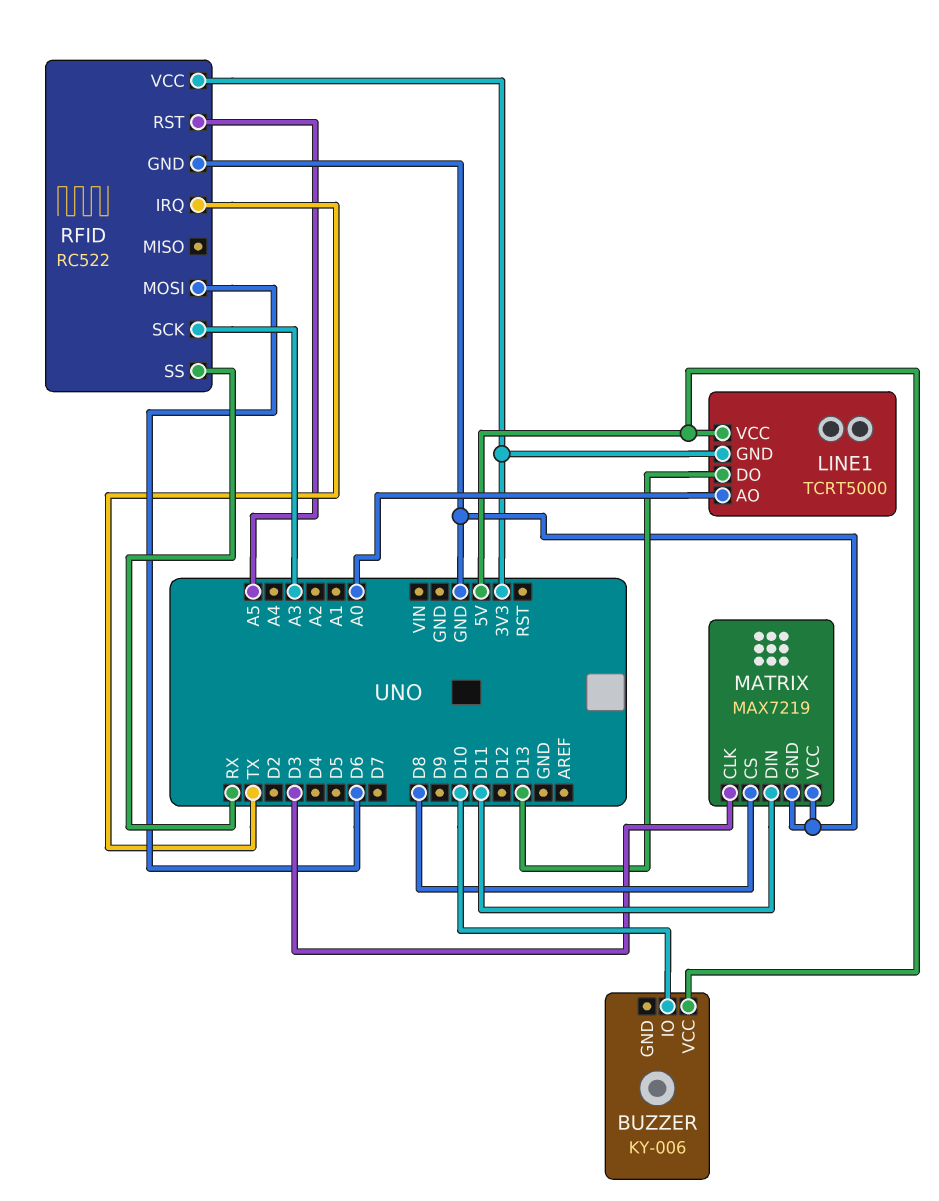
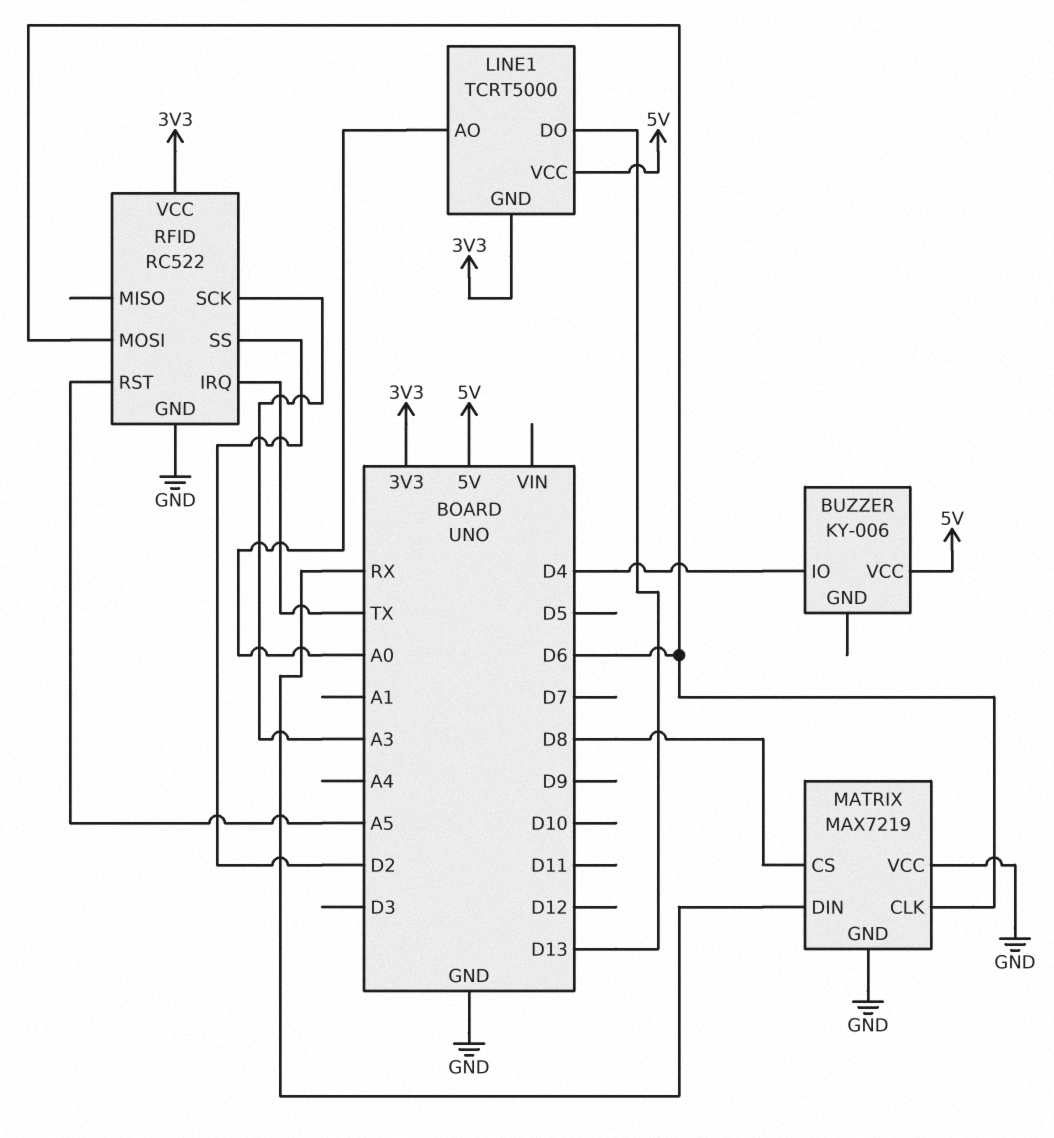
BUZZER pin IO: D10 -> D4
MATRIX pin CLK: D3 -> D6
MATRIX pin DIN: D11 -> RX
RFID pin SS: RX -> D2

